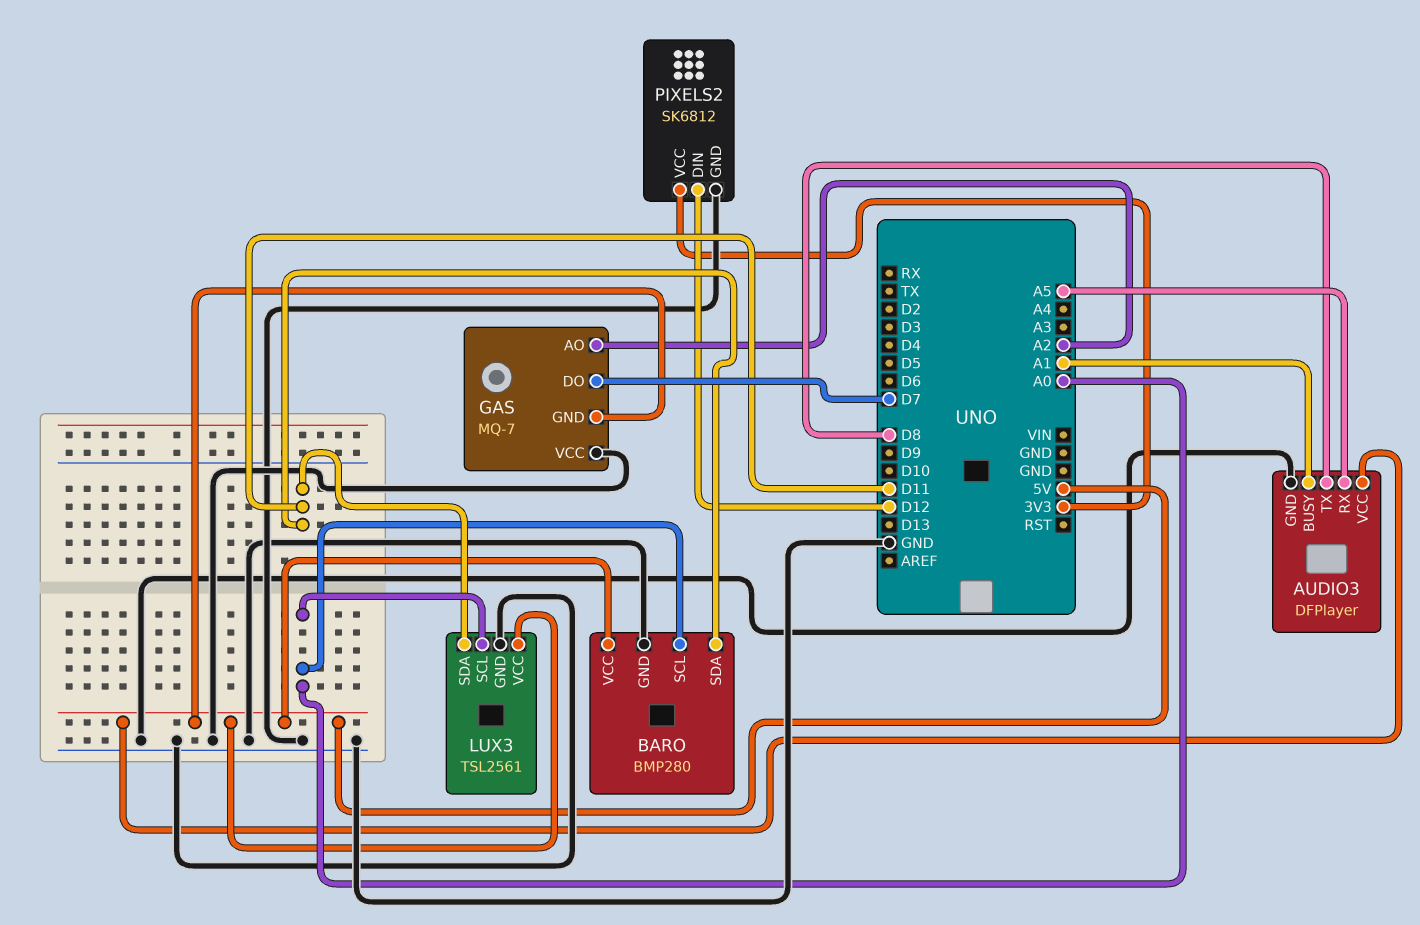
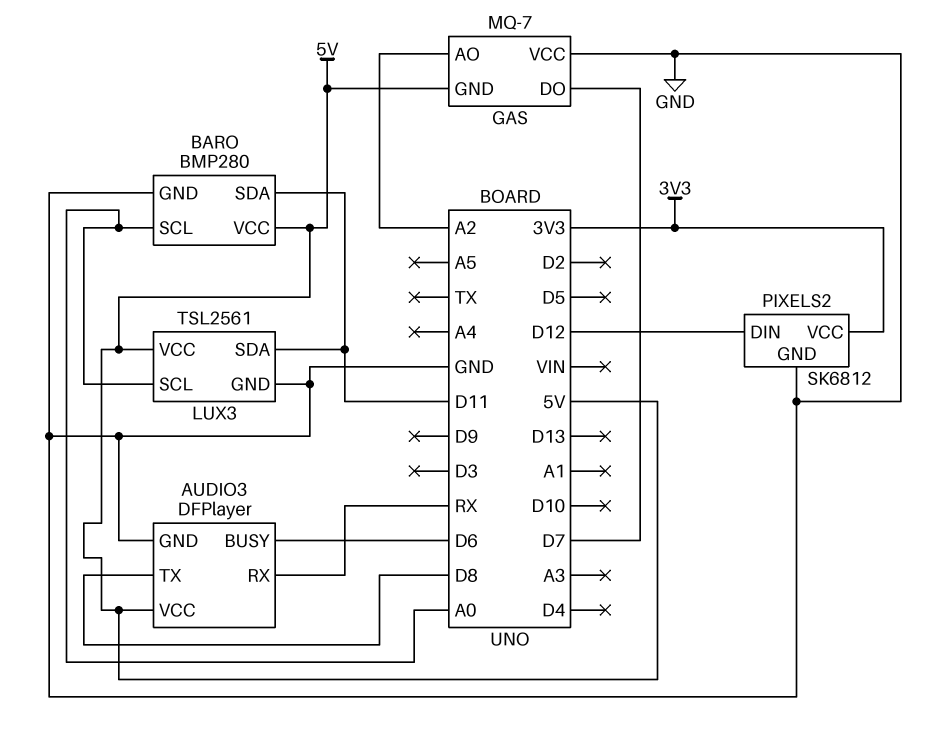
AUDIO3 pin BUSY: A1 -> D6
AUDIO3 pin RX: A5 -> RX

